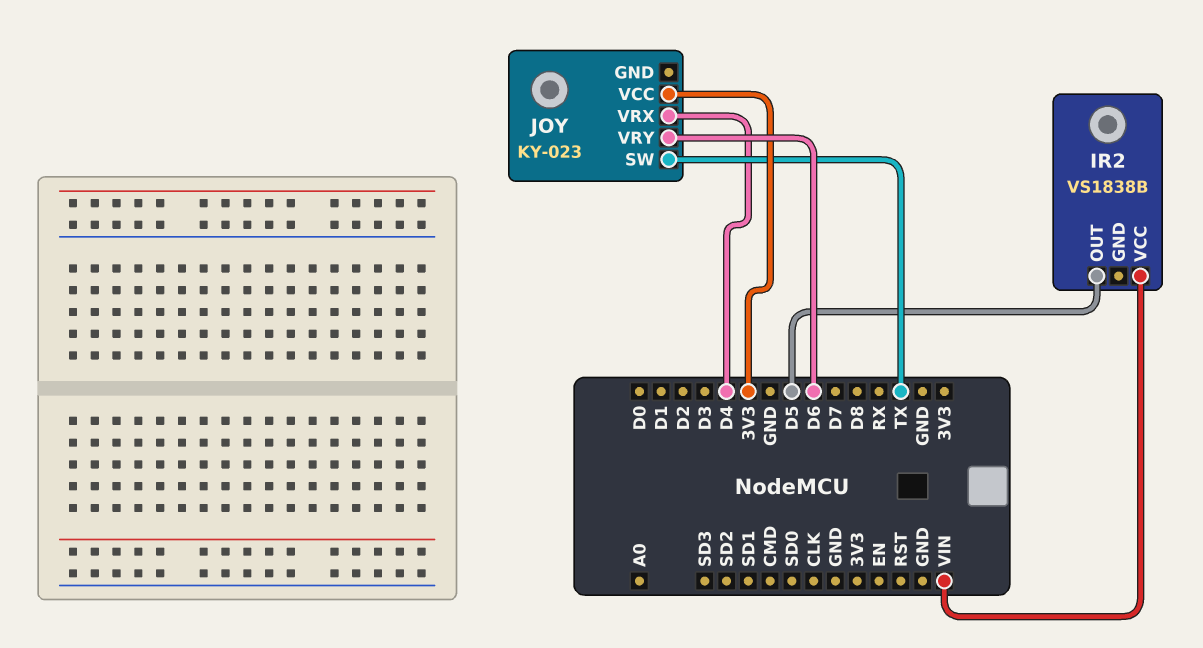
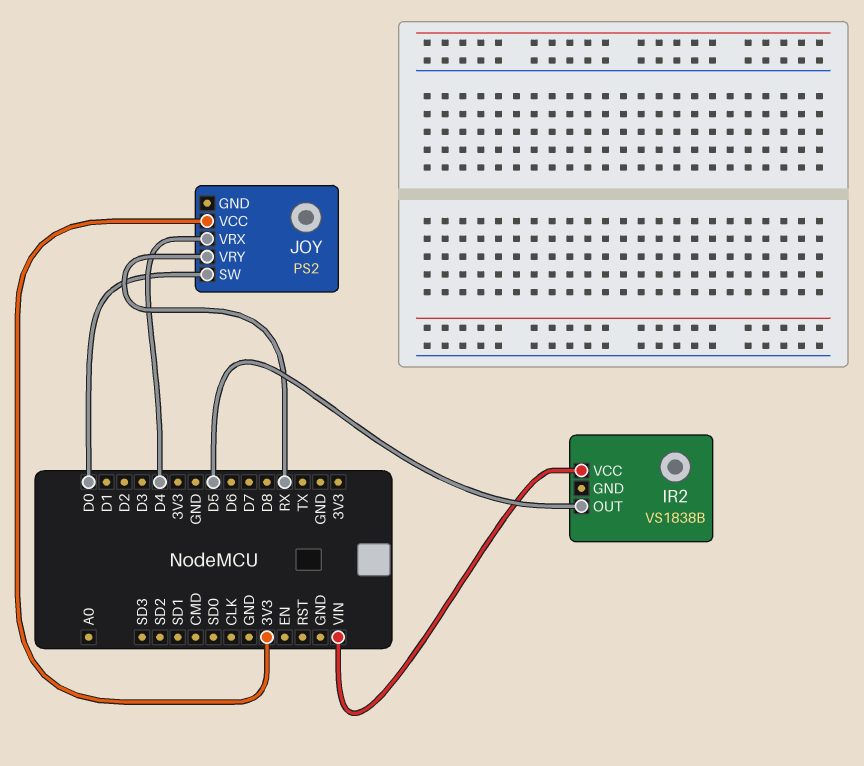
JOY: KY-023 -> PS2
JOY pin SW: TX -> D0
JOY pin VRY: D6 -> RX

